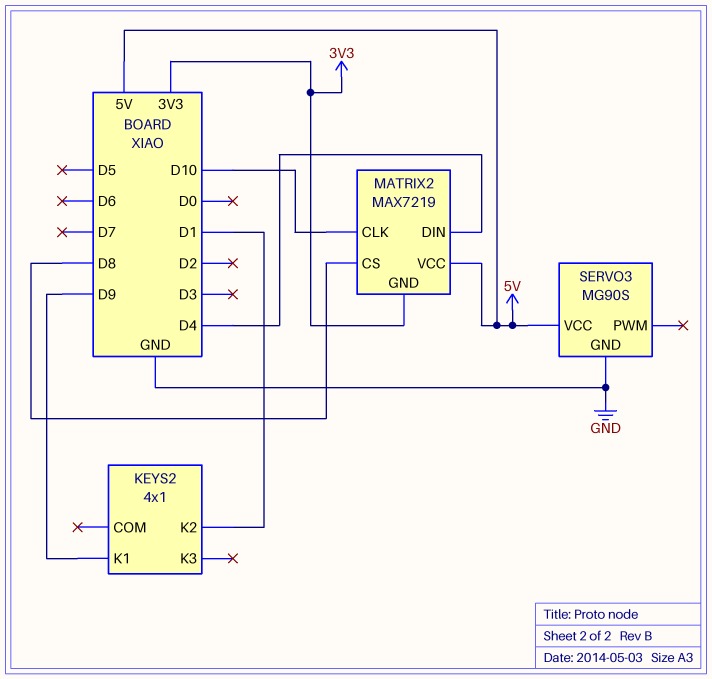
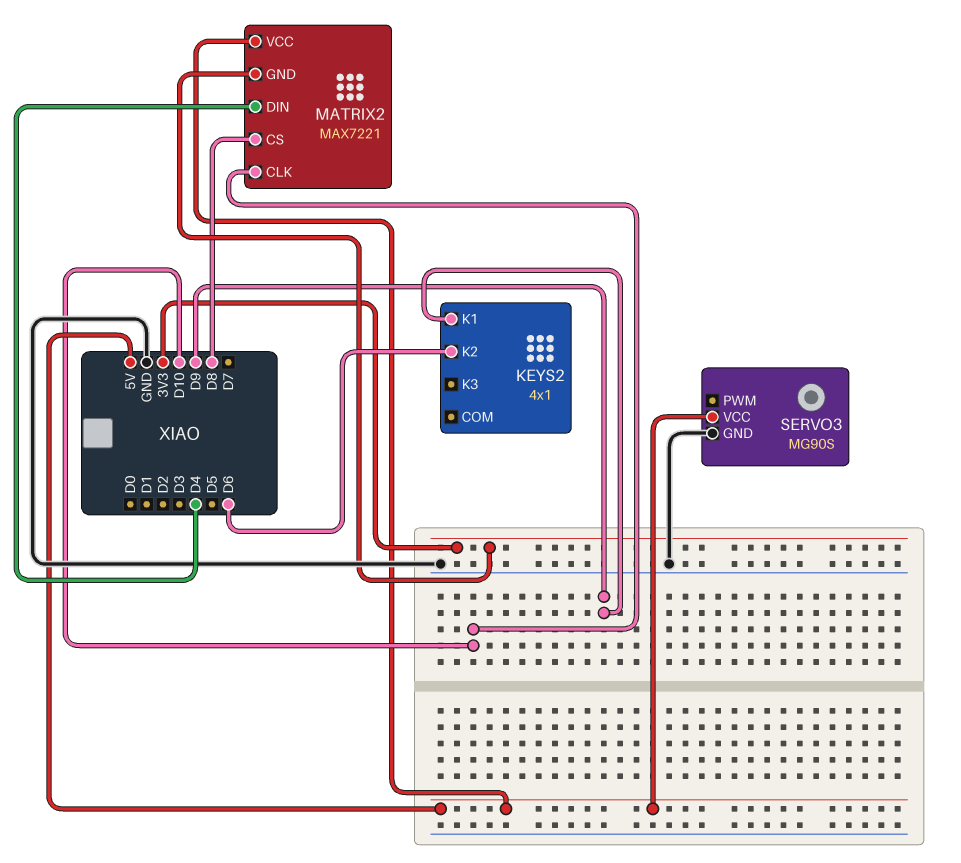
KEYS2 pin K2: D1 -> D6
MATRIX2: MAX7219 -> MAX7221

